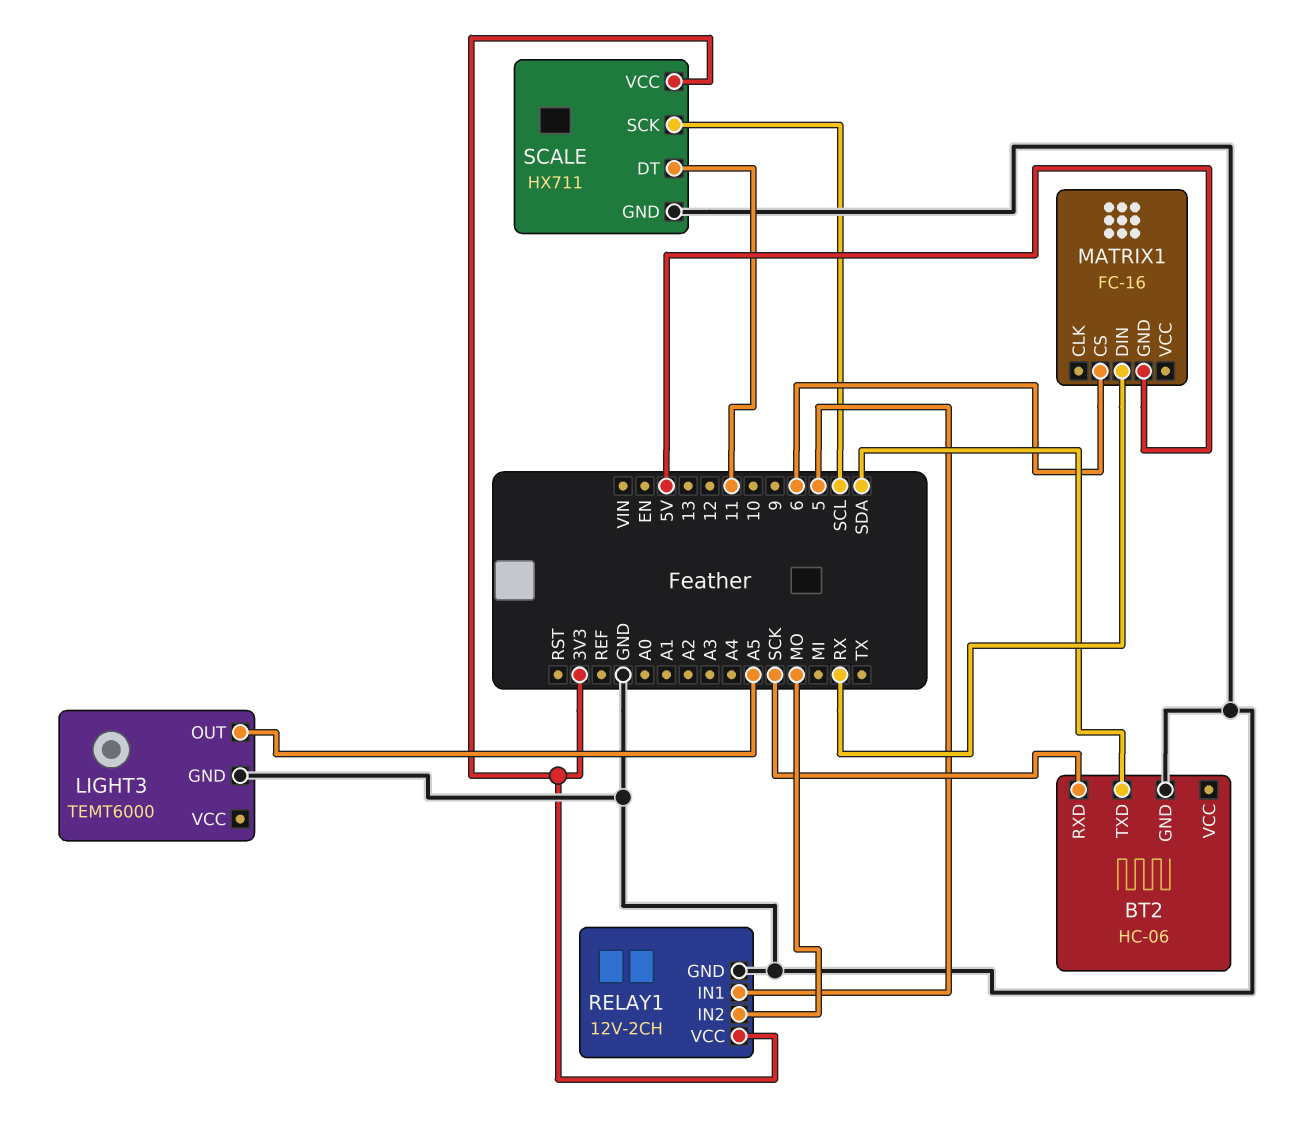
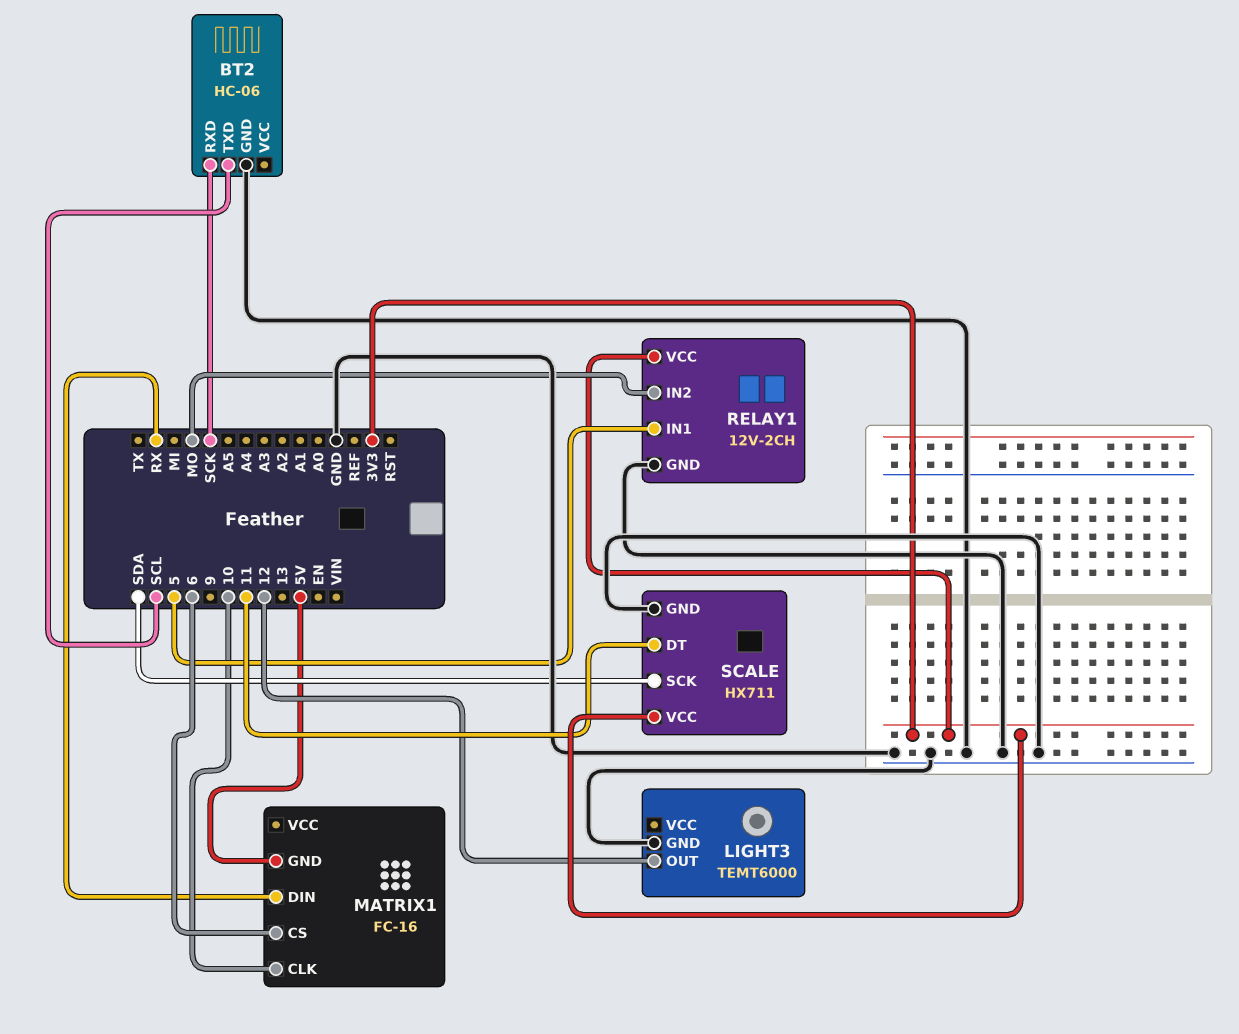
BT2 pin TXD: SDA -> SCL
LIGHT3 pin OUT: A5 -> 12
MATRIX1 pin CLK: none -> 10
SCALE pin SCK: SCL -> SDA

